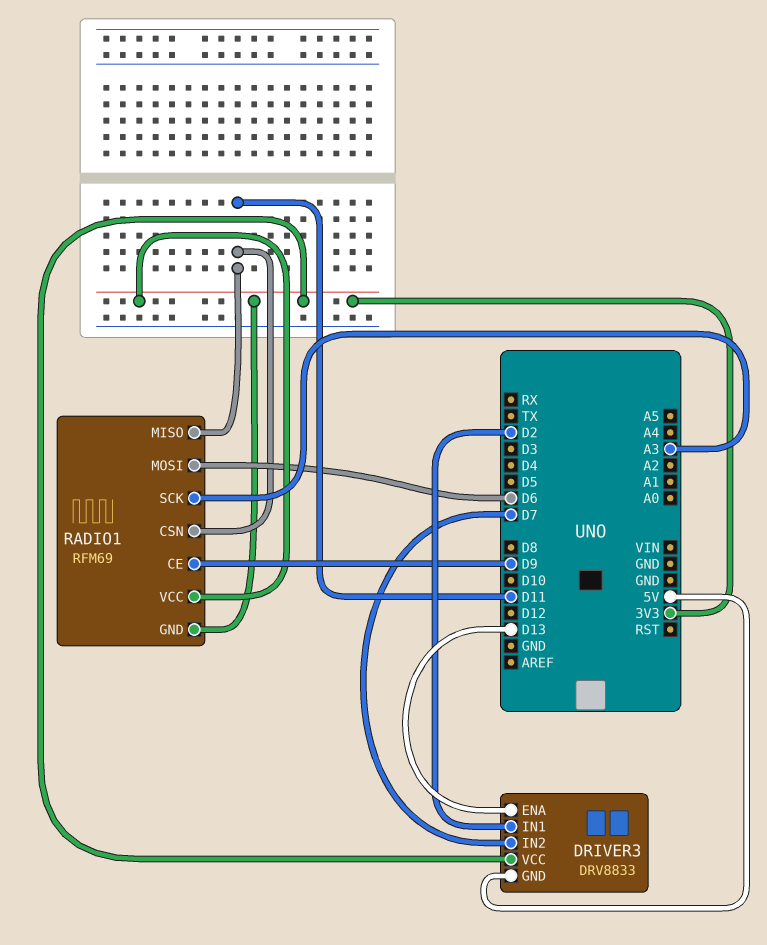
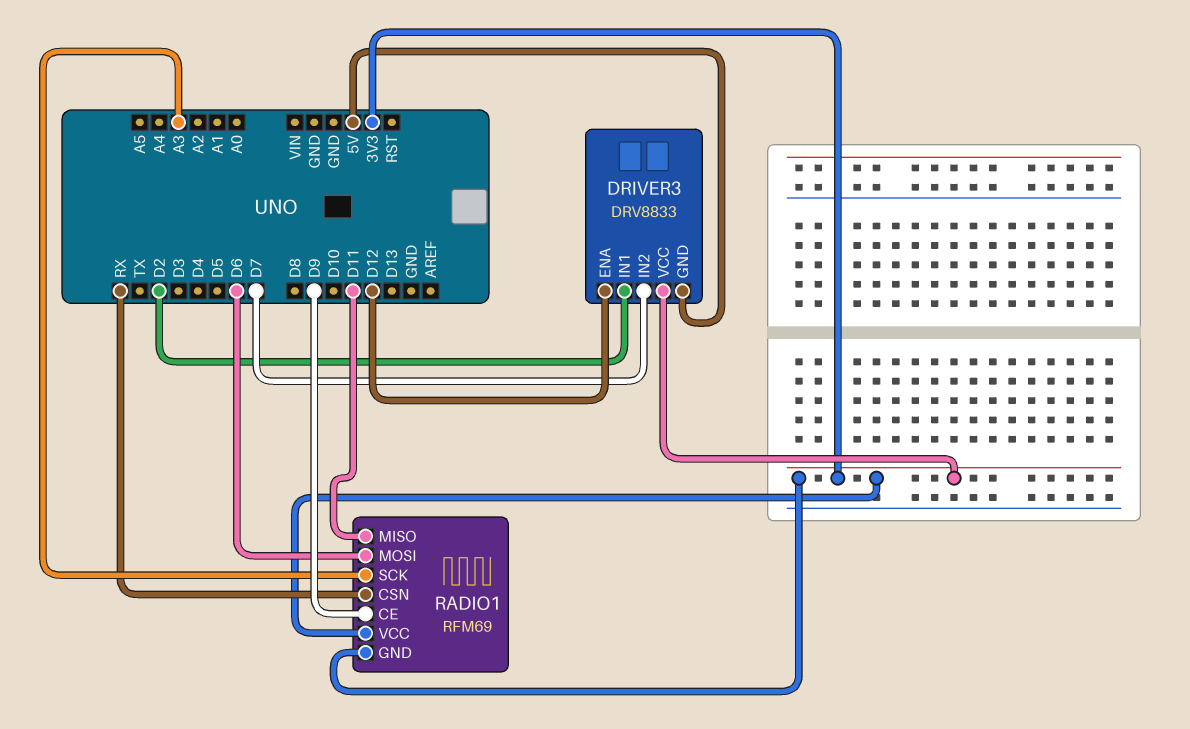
DRIVER3 pin ENA: D13 -> D12
RADIO1 pin CSN: D11 -> RX

